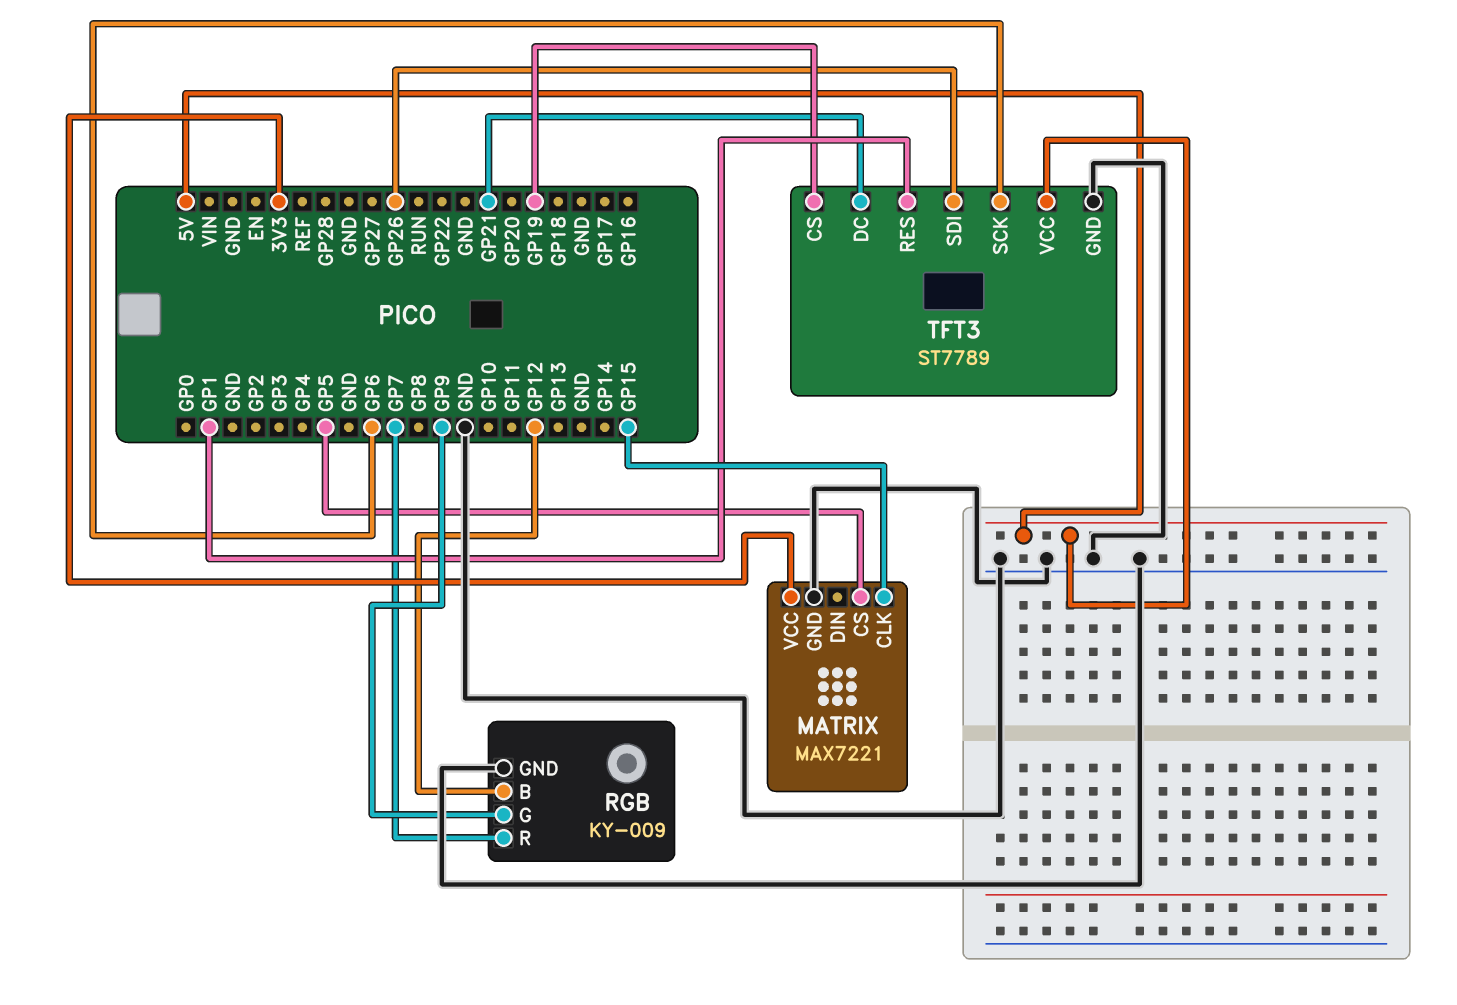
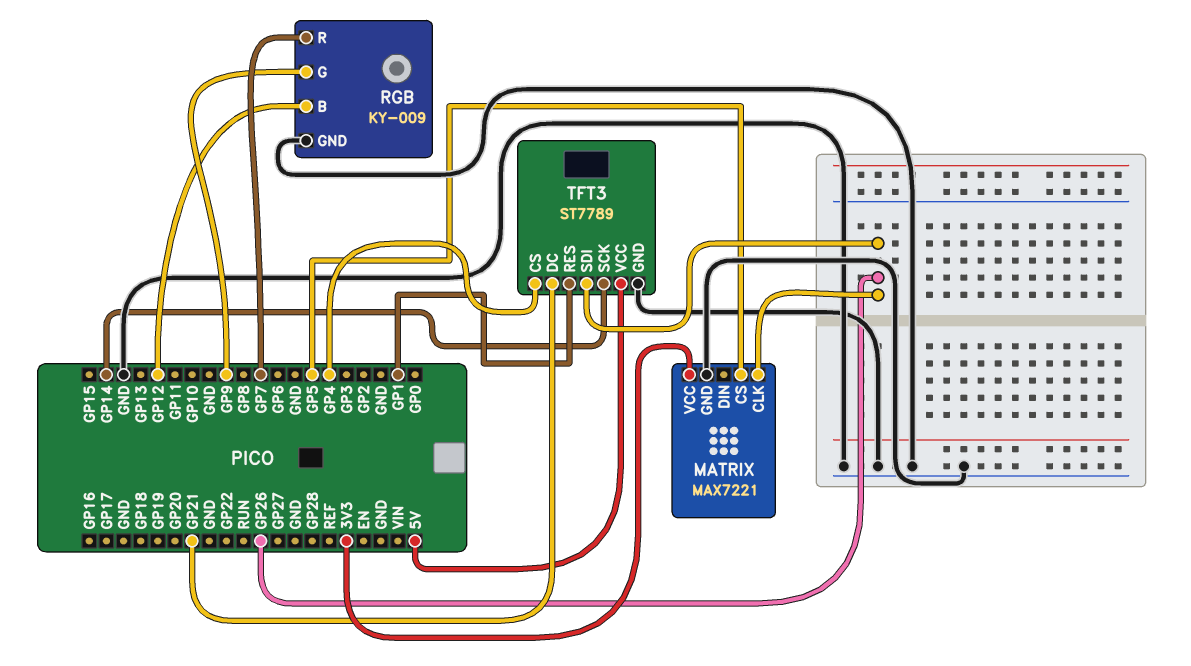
MATRIX pin CLK: GP15 -> GP26
TFT3 pin CS: GP19 -> GP4
TFT3 pin SCK: GP6 -> GP14

